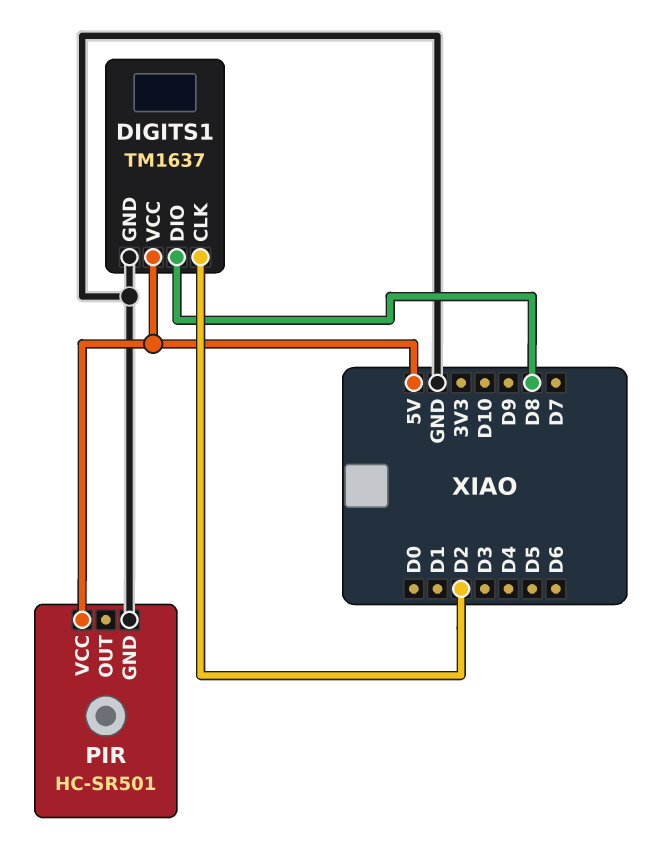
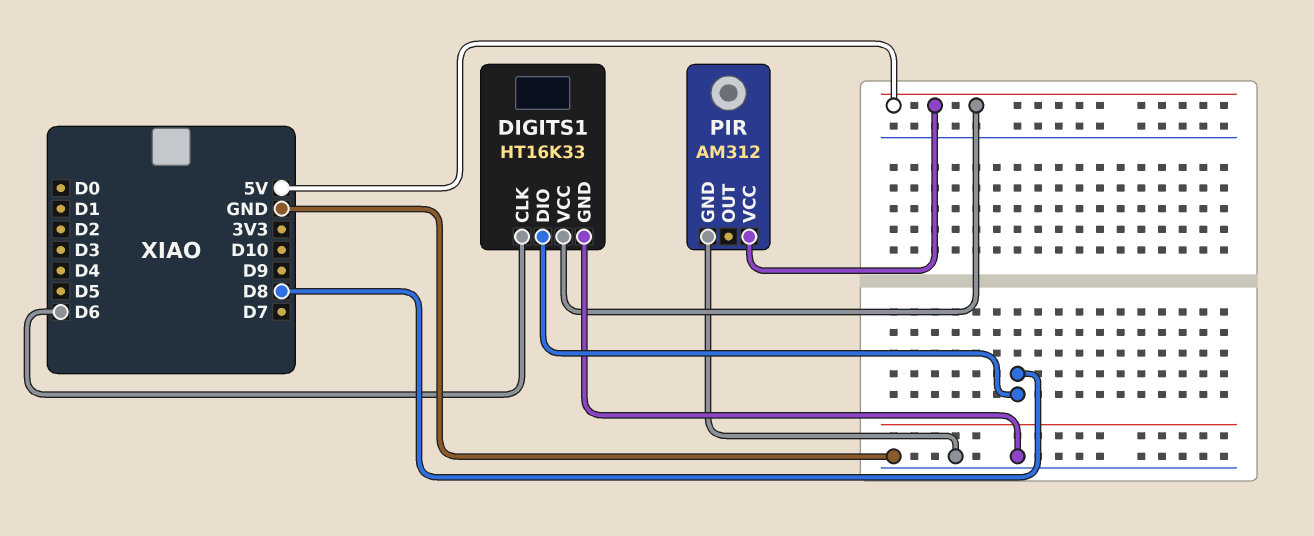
DIGITS1: TM1637 -> HT16K33
DIGITS1 pin CLK: D2 -> D6
PIR: HC-SR501 -> AM312

